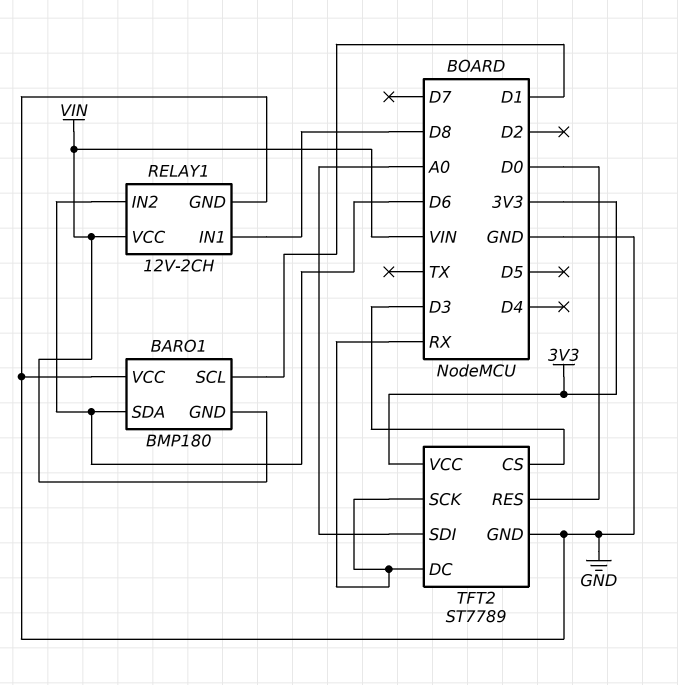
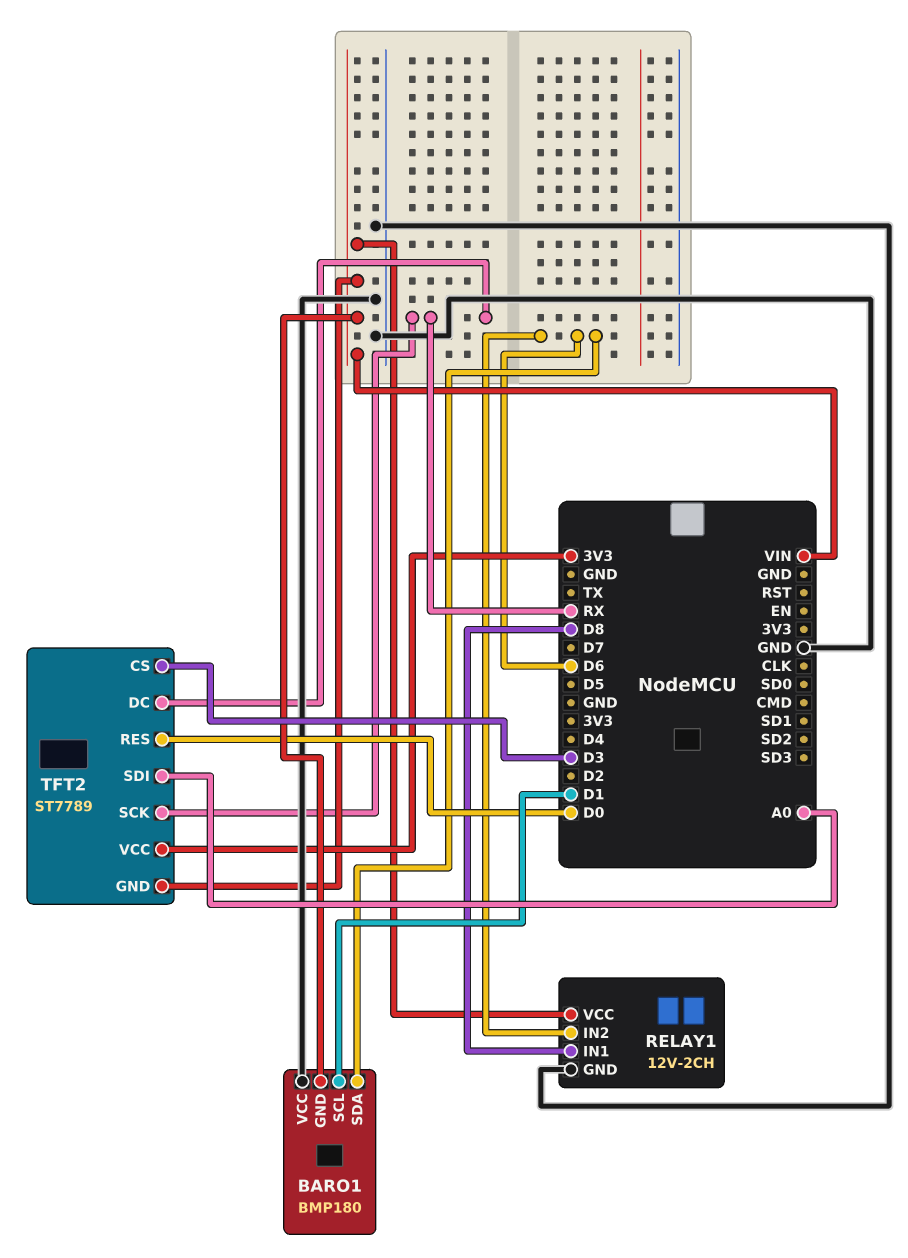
TFT2 pin GND: GND -> VIN

